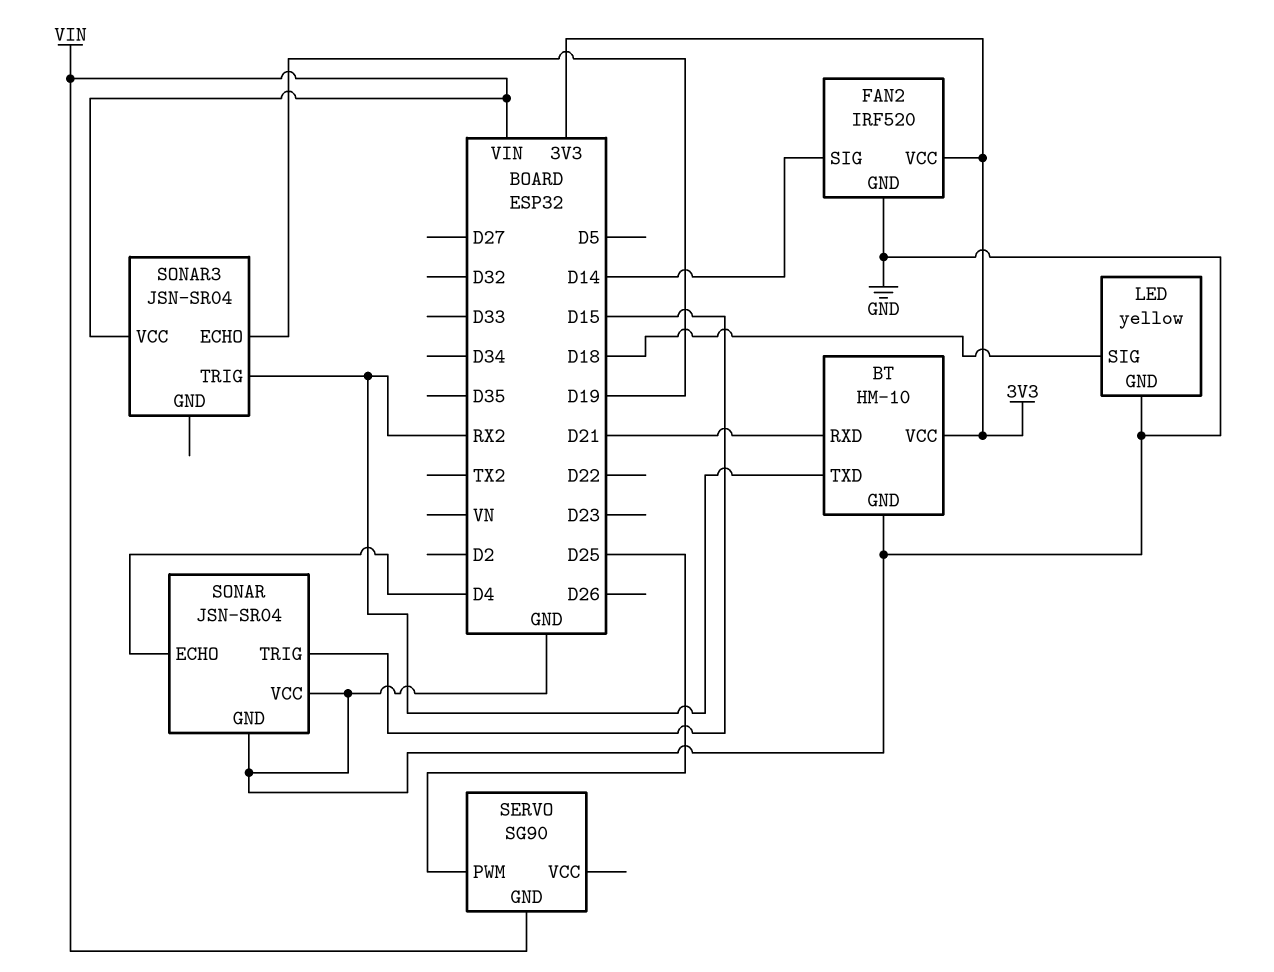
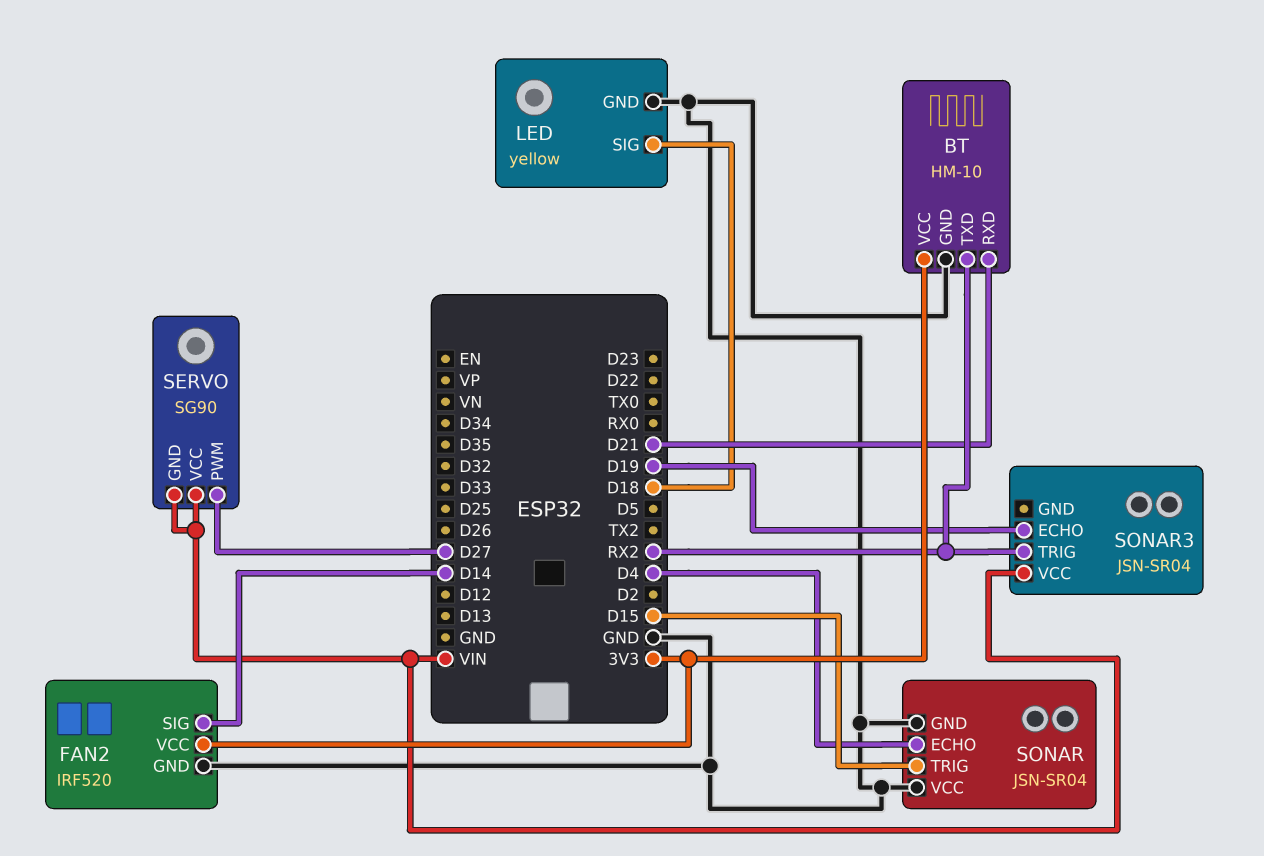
SERVO pin PWM: D25 -> D27
SERVO pin VCC: none -> VIN

